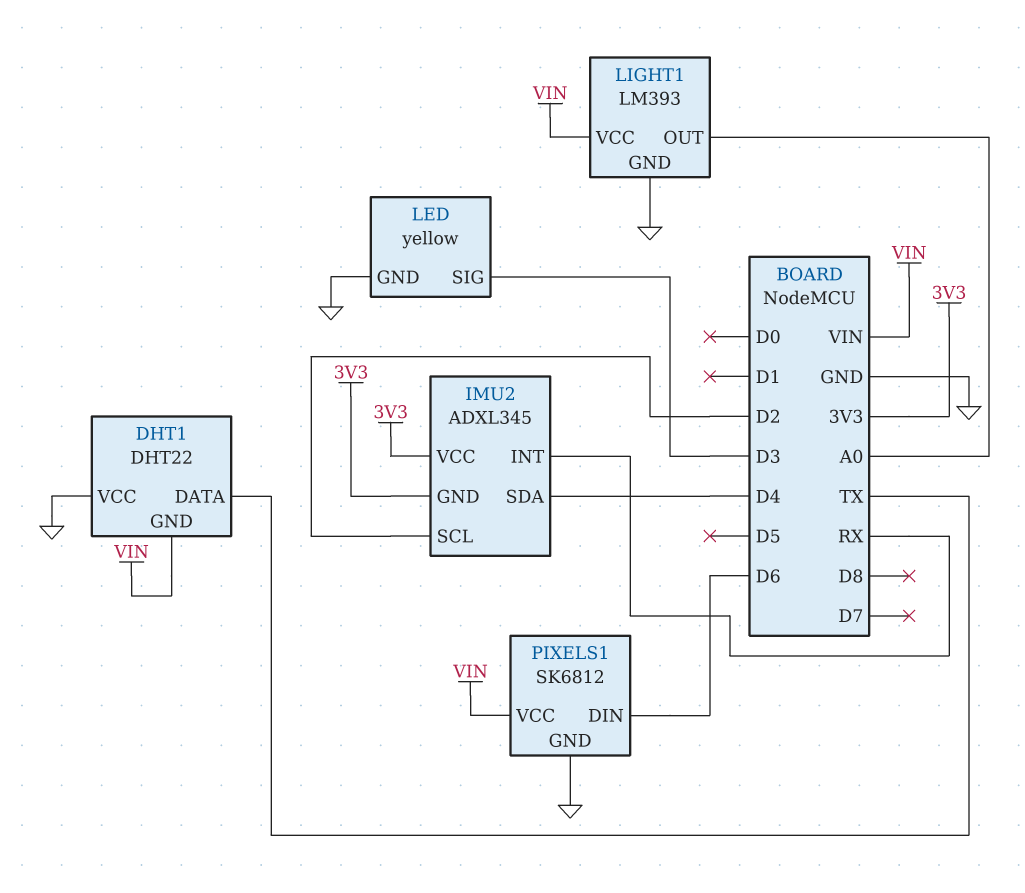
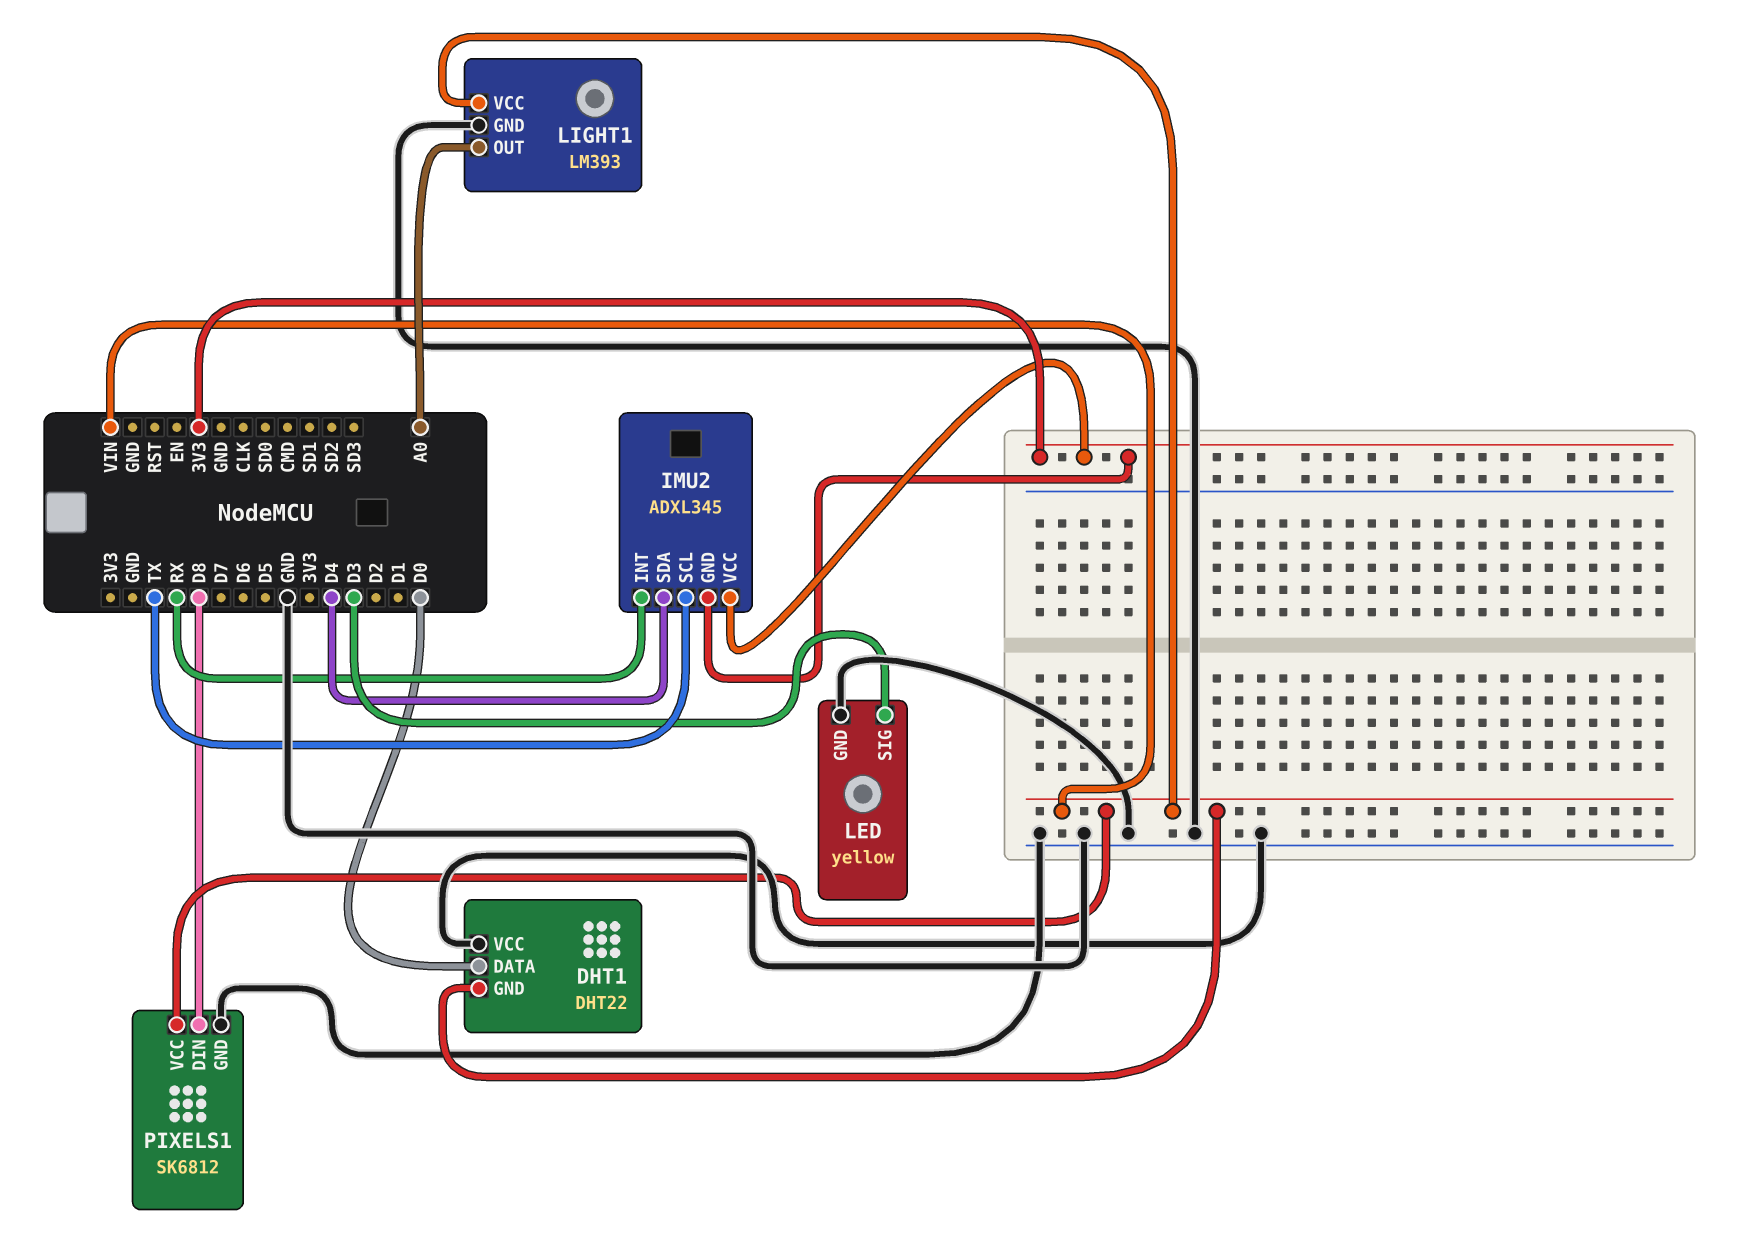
DHT1 pin DATA: TX -> D0
IMU2 pin SCL: D2 -> TX
PIXELS1 pin DIN: D6 -> D8

